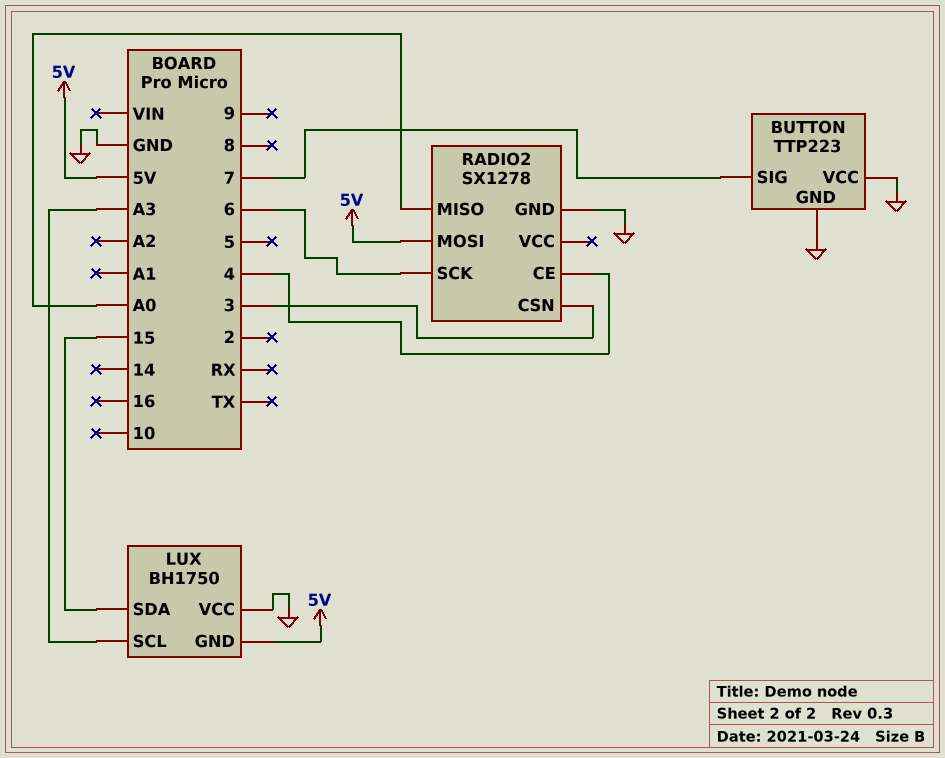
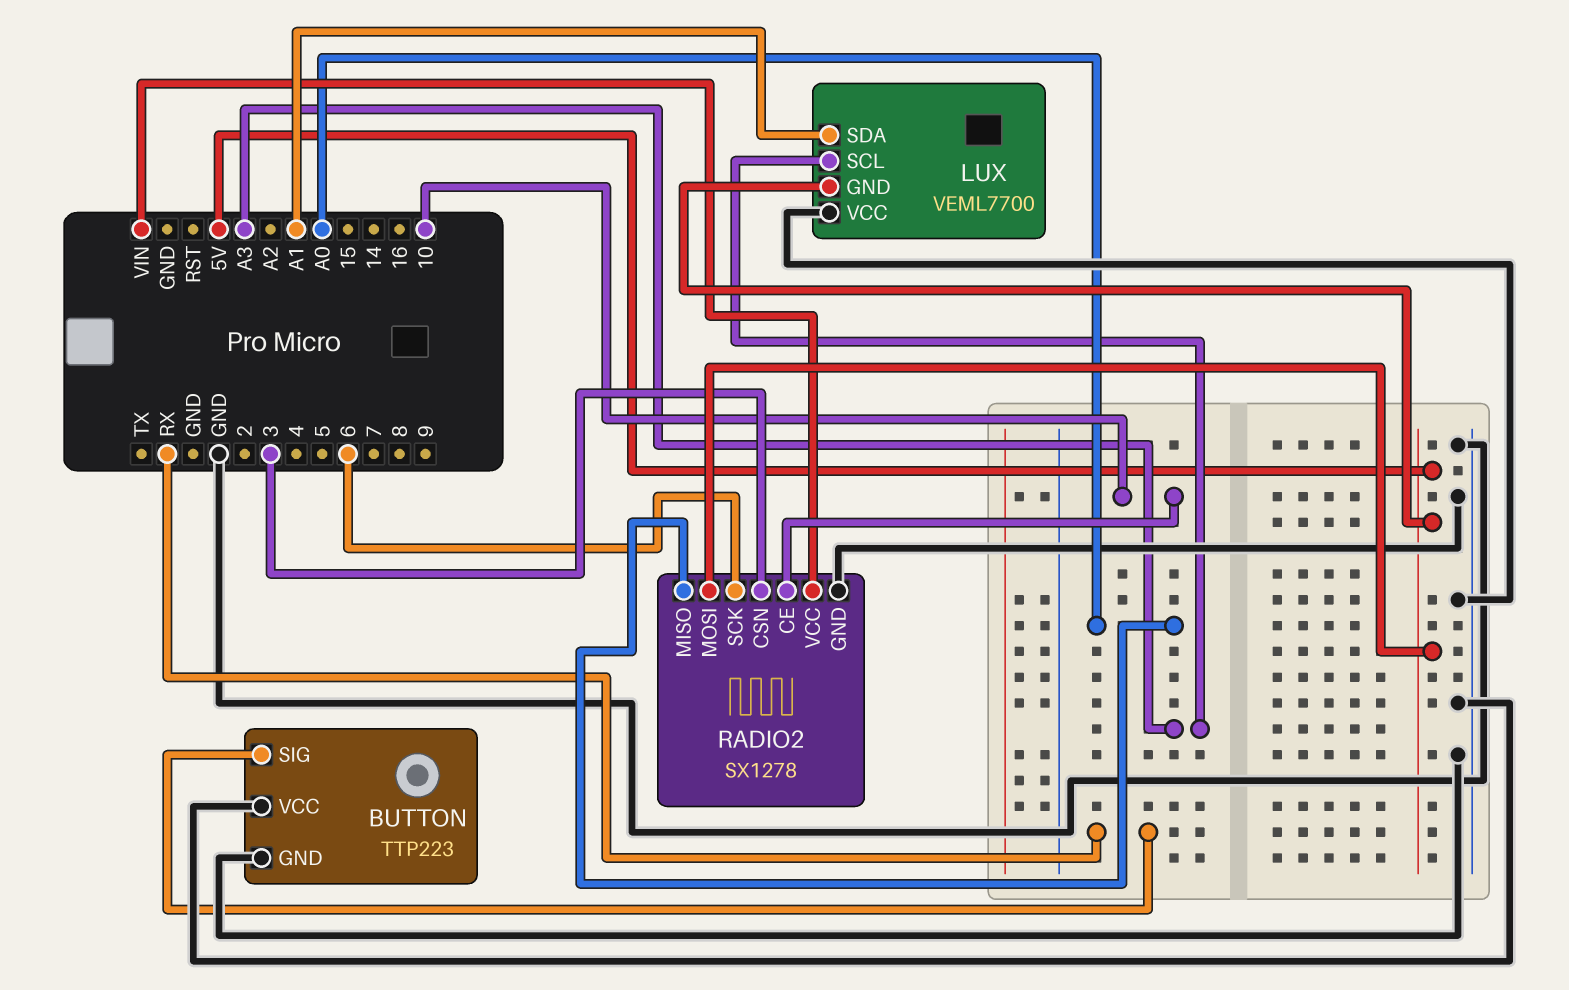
BUTTON pin SIG: 7 -> RX
LUX: BH1750 -> VEML7700
LUX pin SDA: 15 -> A1
RADIO2 pin CE: 4 -> 10
RADIO2 pin VCC: none -> VIN

